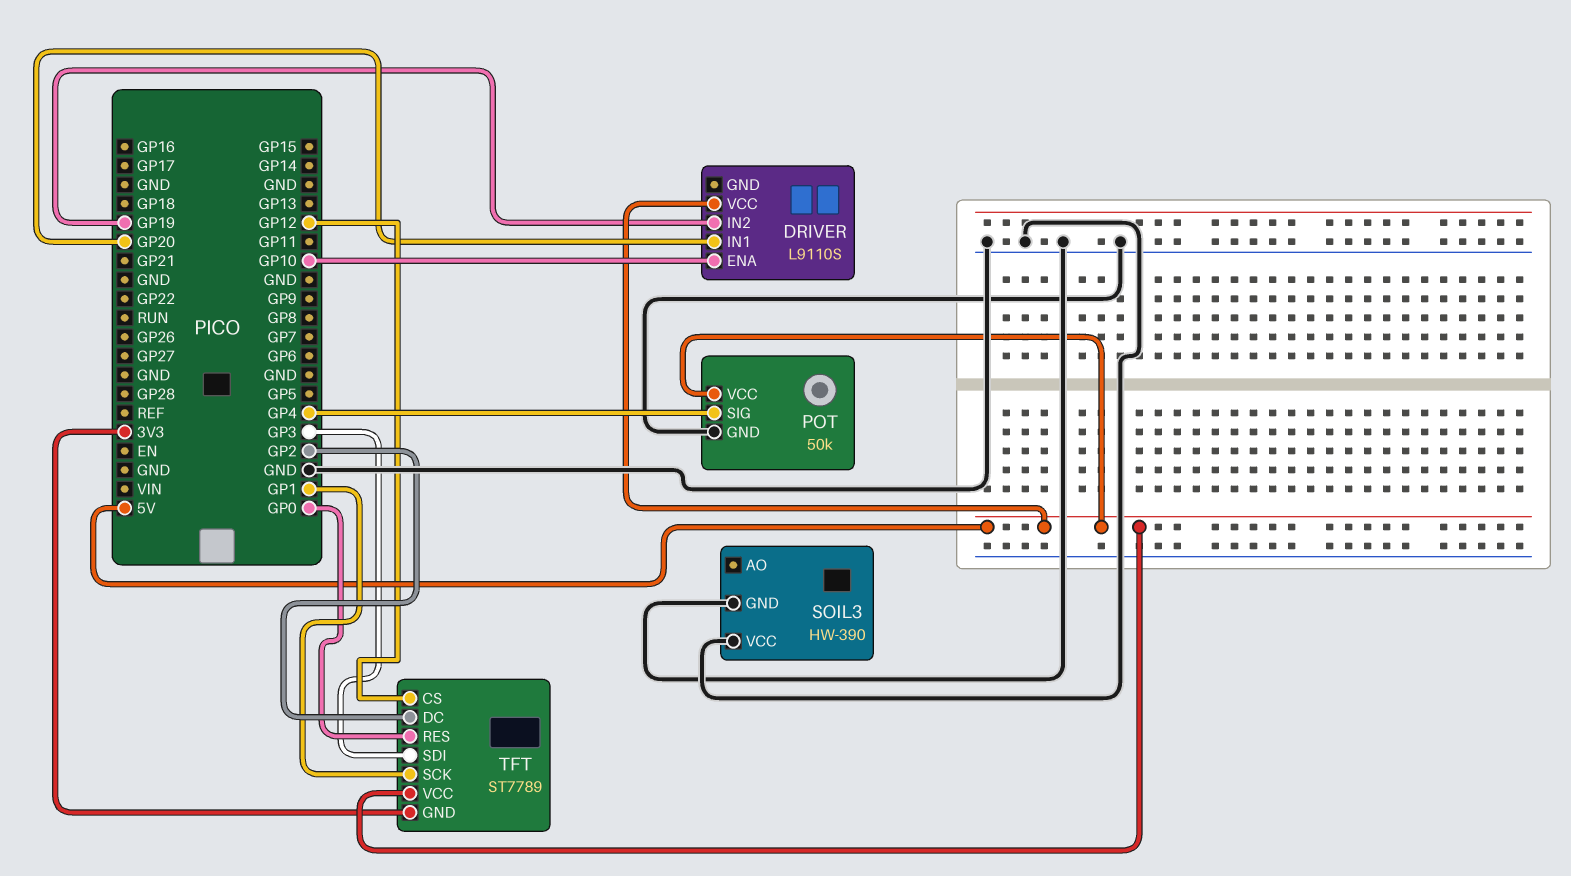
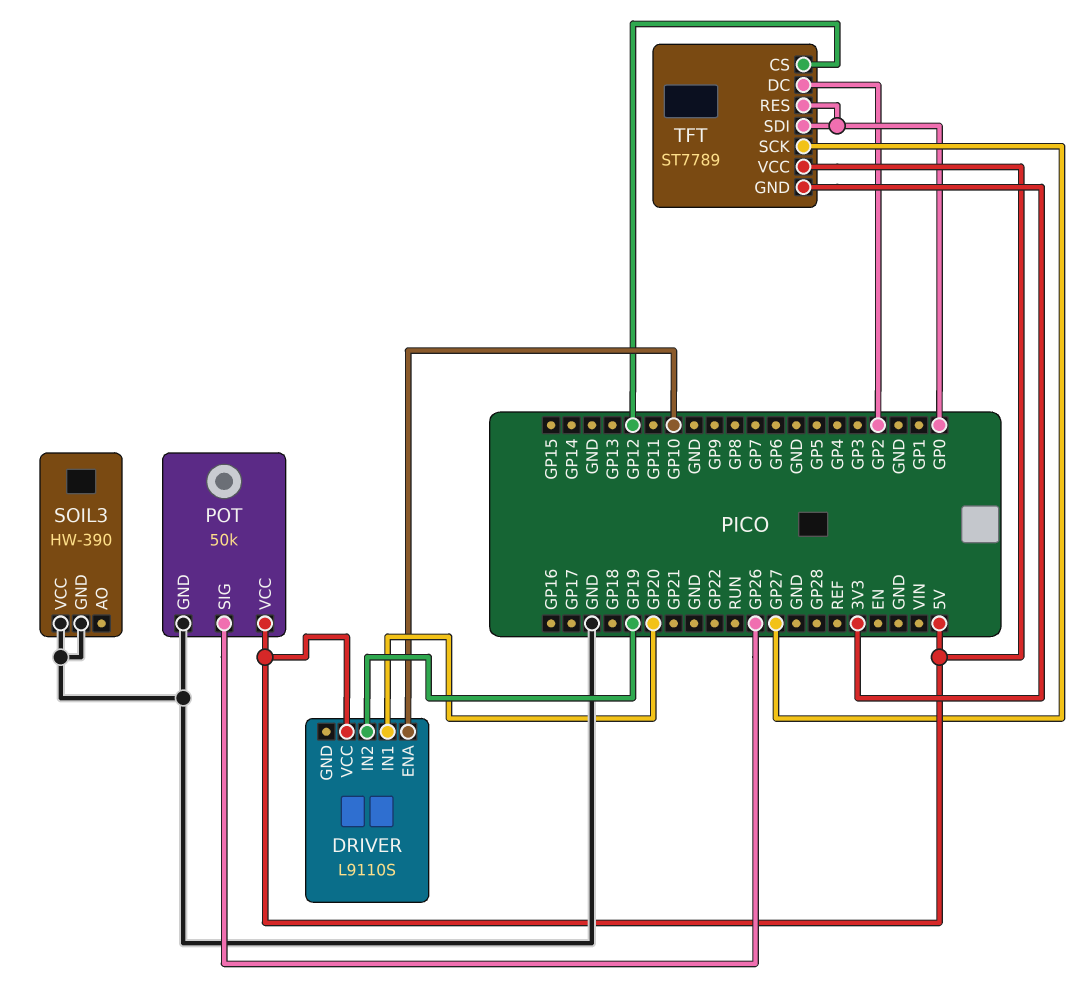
POT pin SIG: GP4 -> GP26
TFT pin SCK: GP1 -> GP27
TFT pin SDI: GP3 -> GP0

